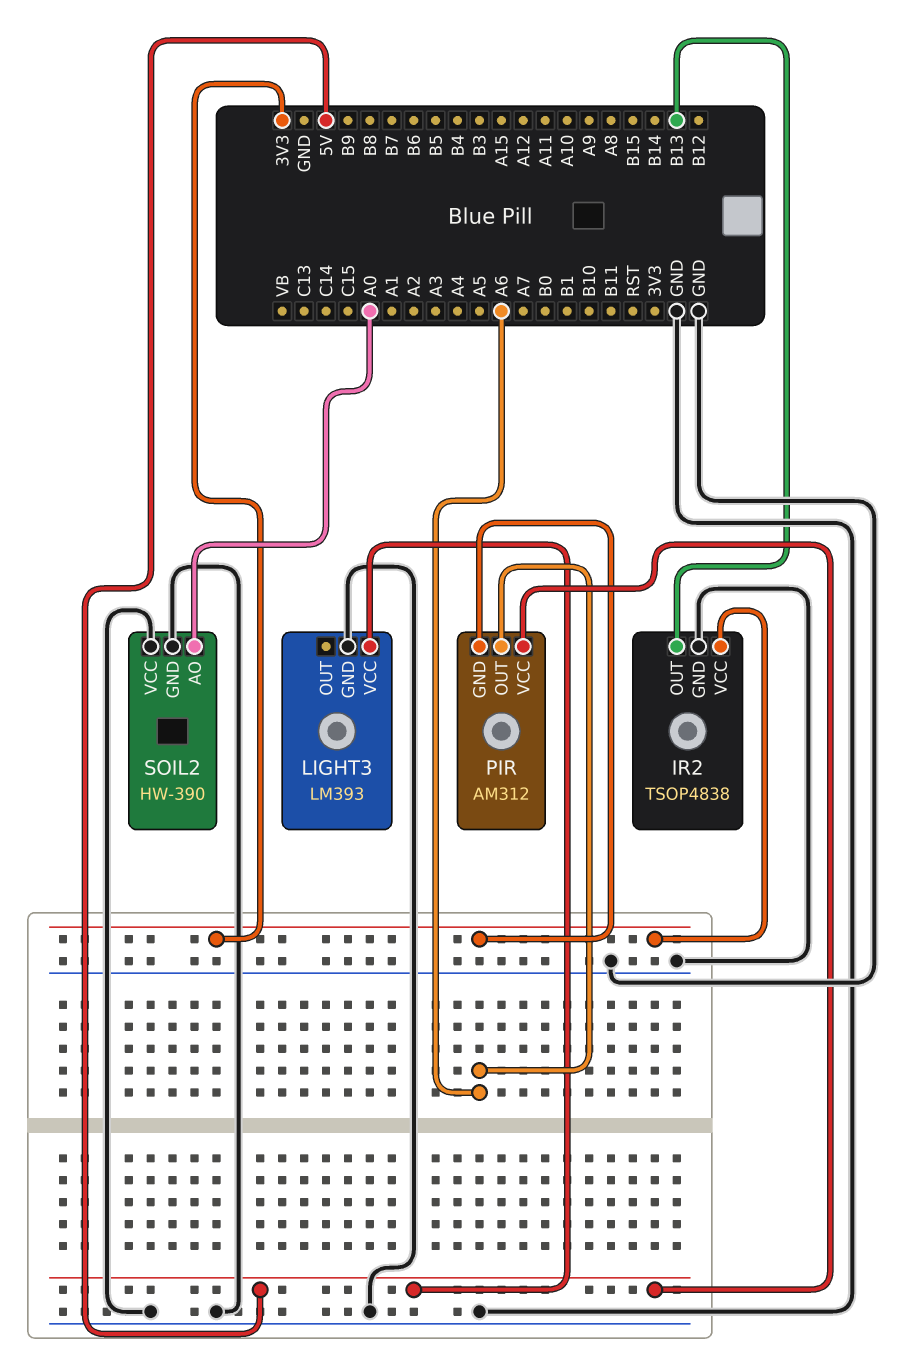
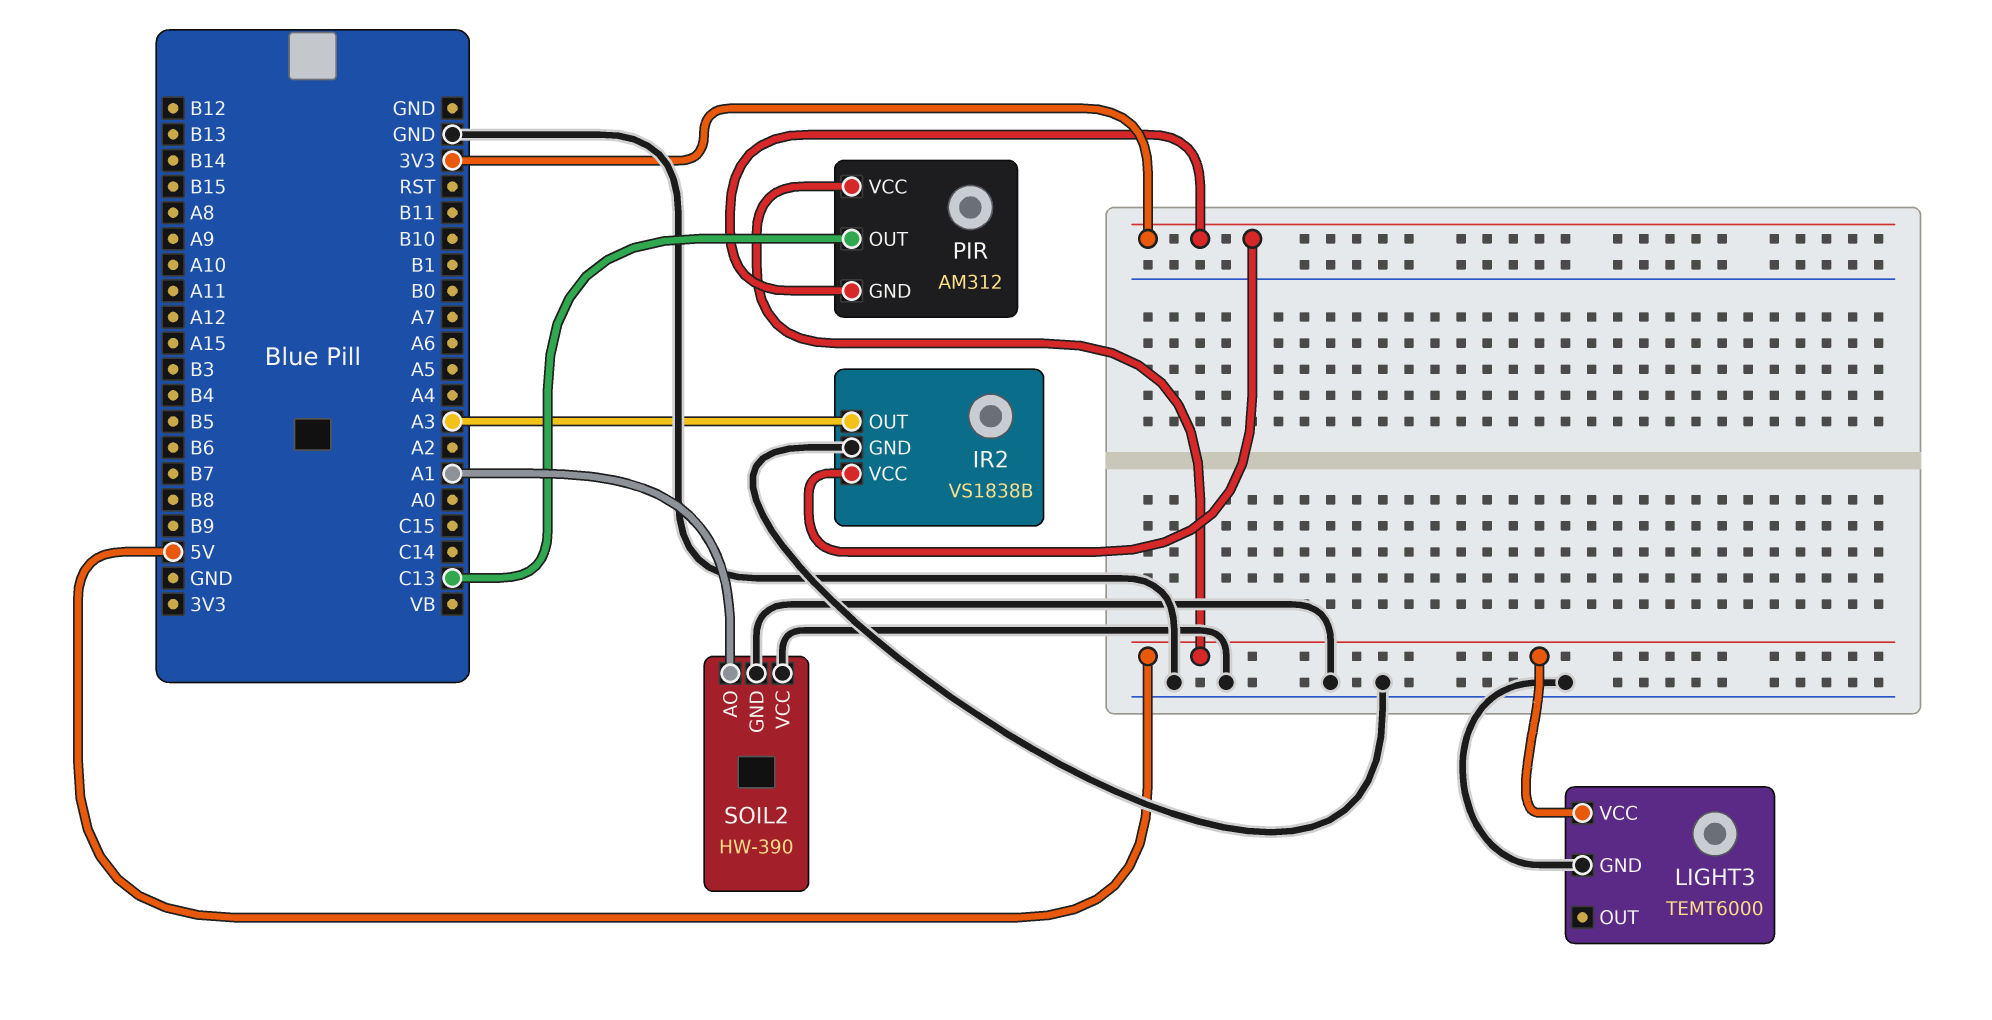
IR2: TSOP4838 -> VS1838B
IR2 pin OUT: B13 -> A3
LIGHT3: LM393 -> TEMT6000
PIR pin OUT: A6 -> C13
SOIL2 pin AO: A0 -> A1

